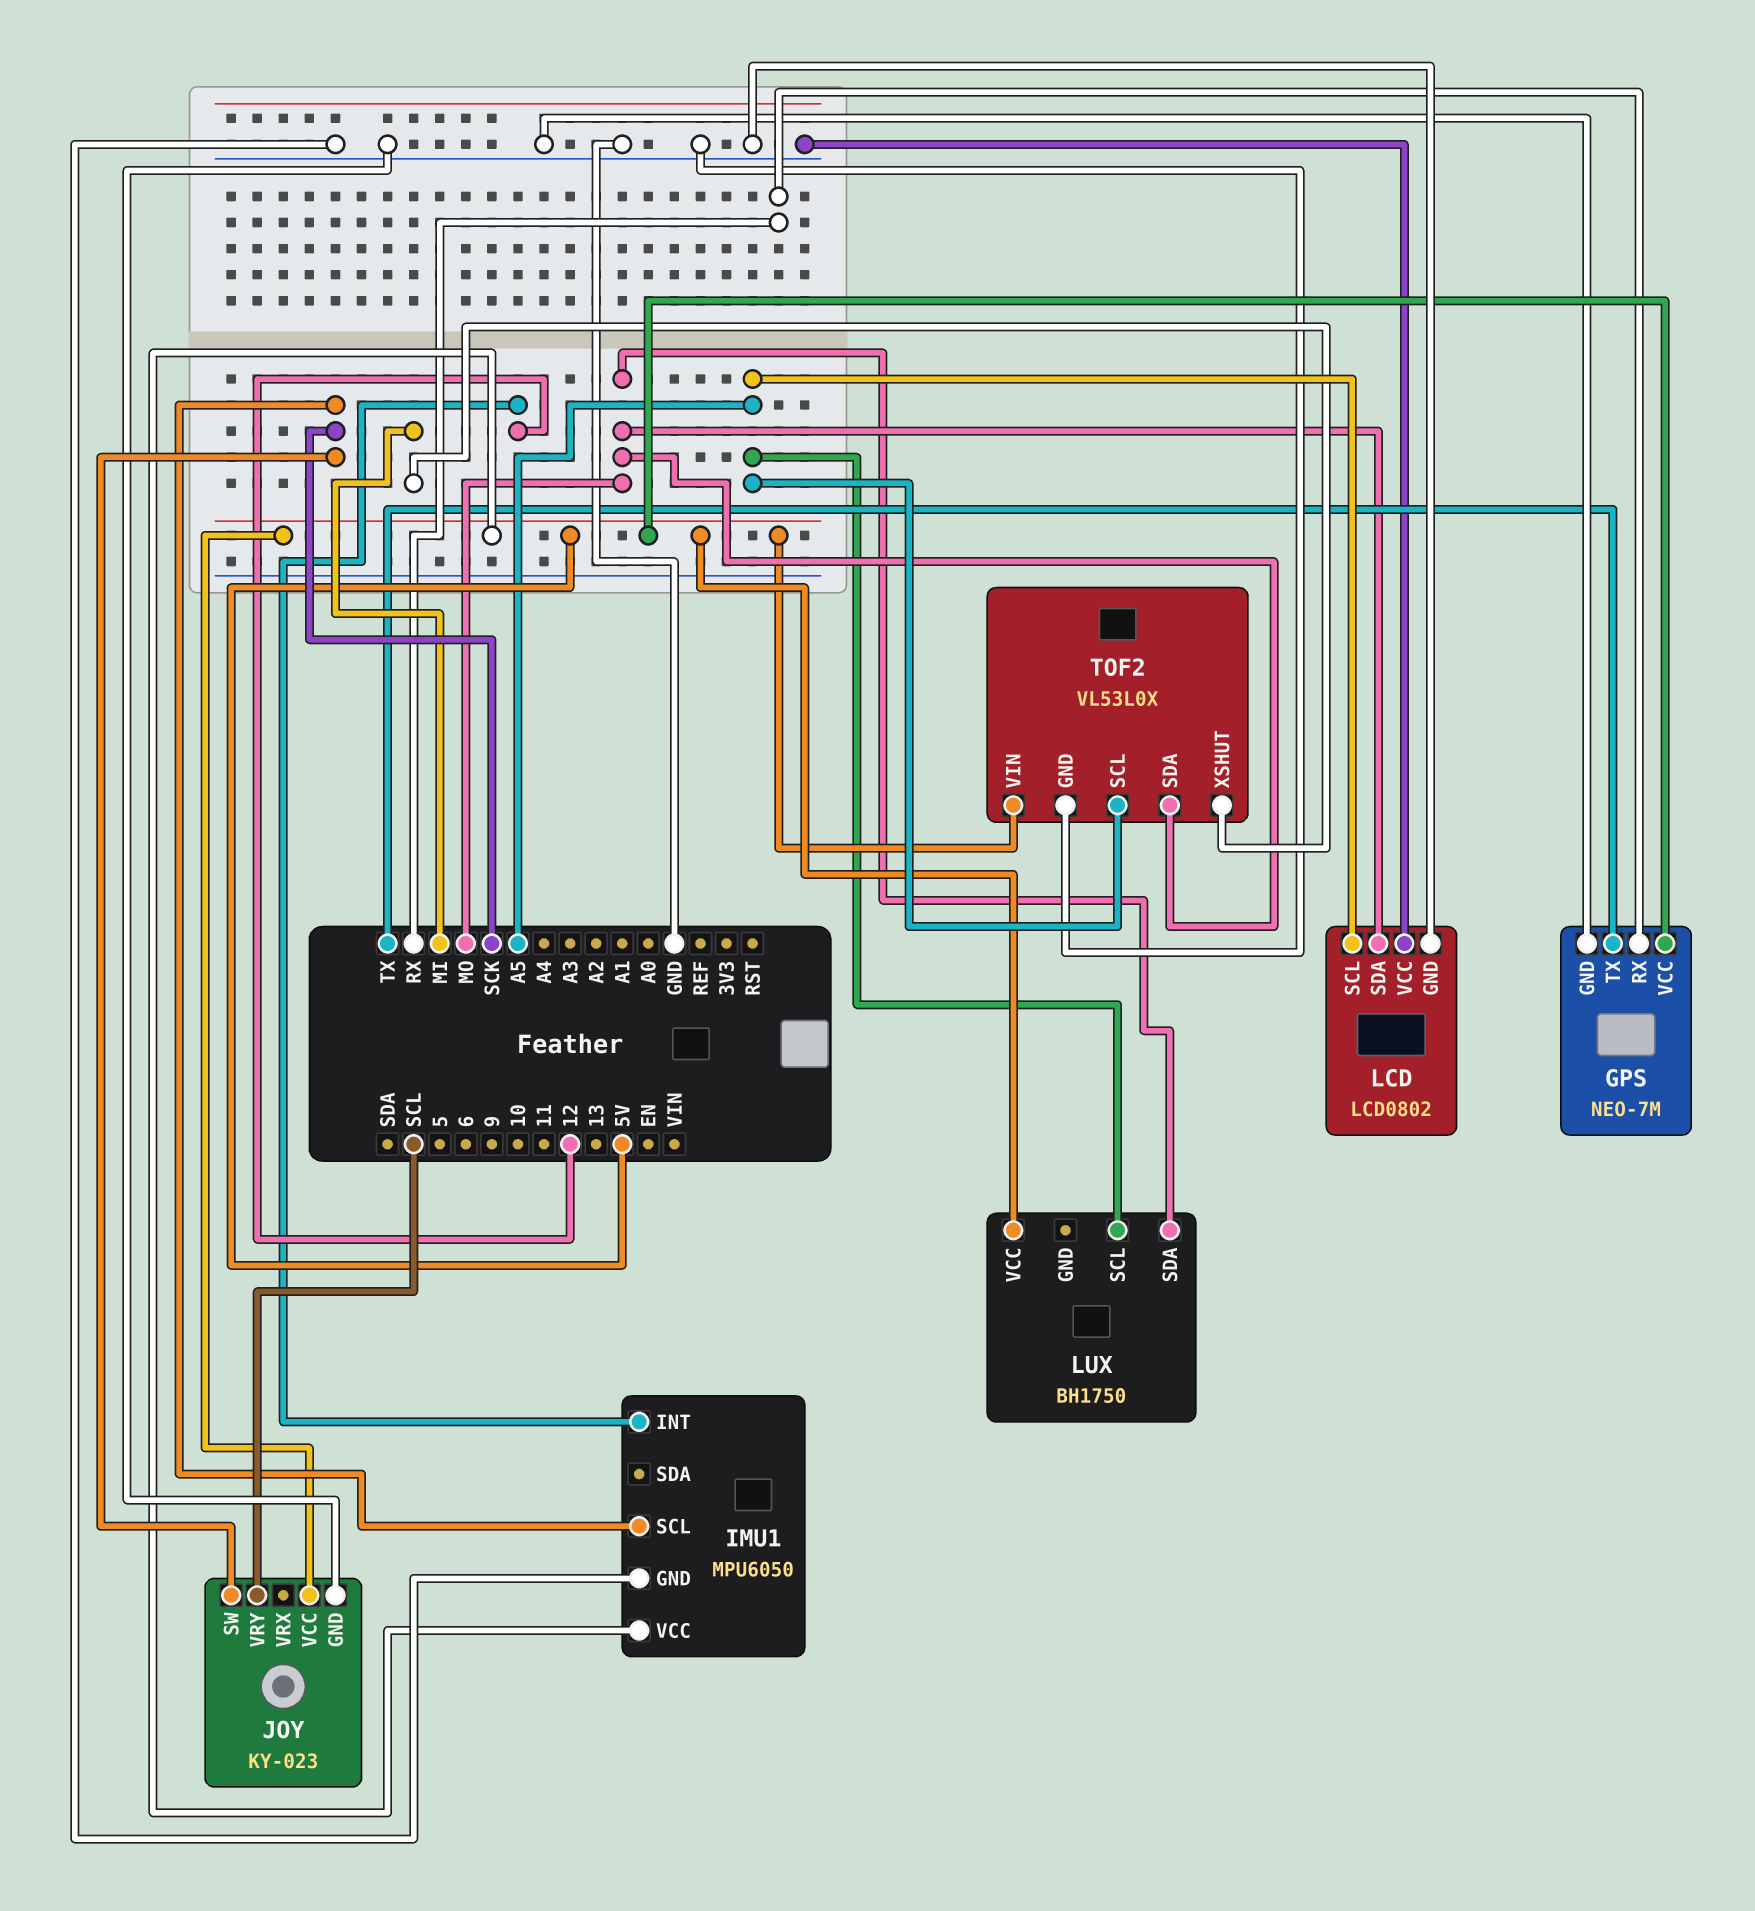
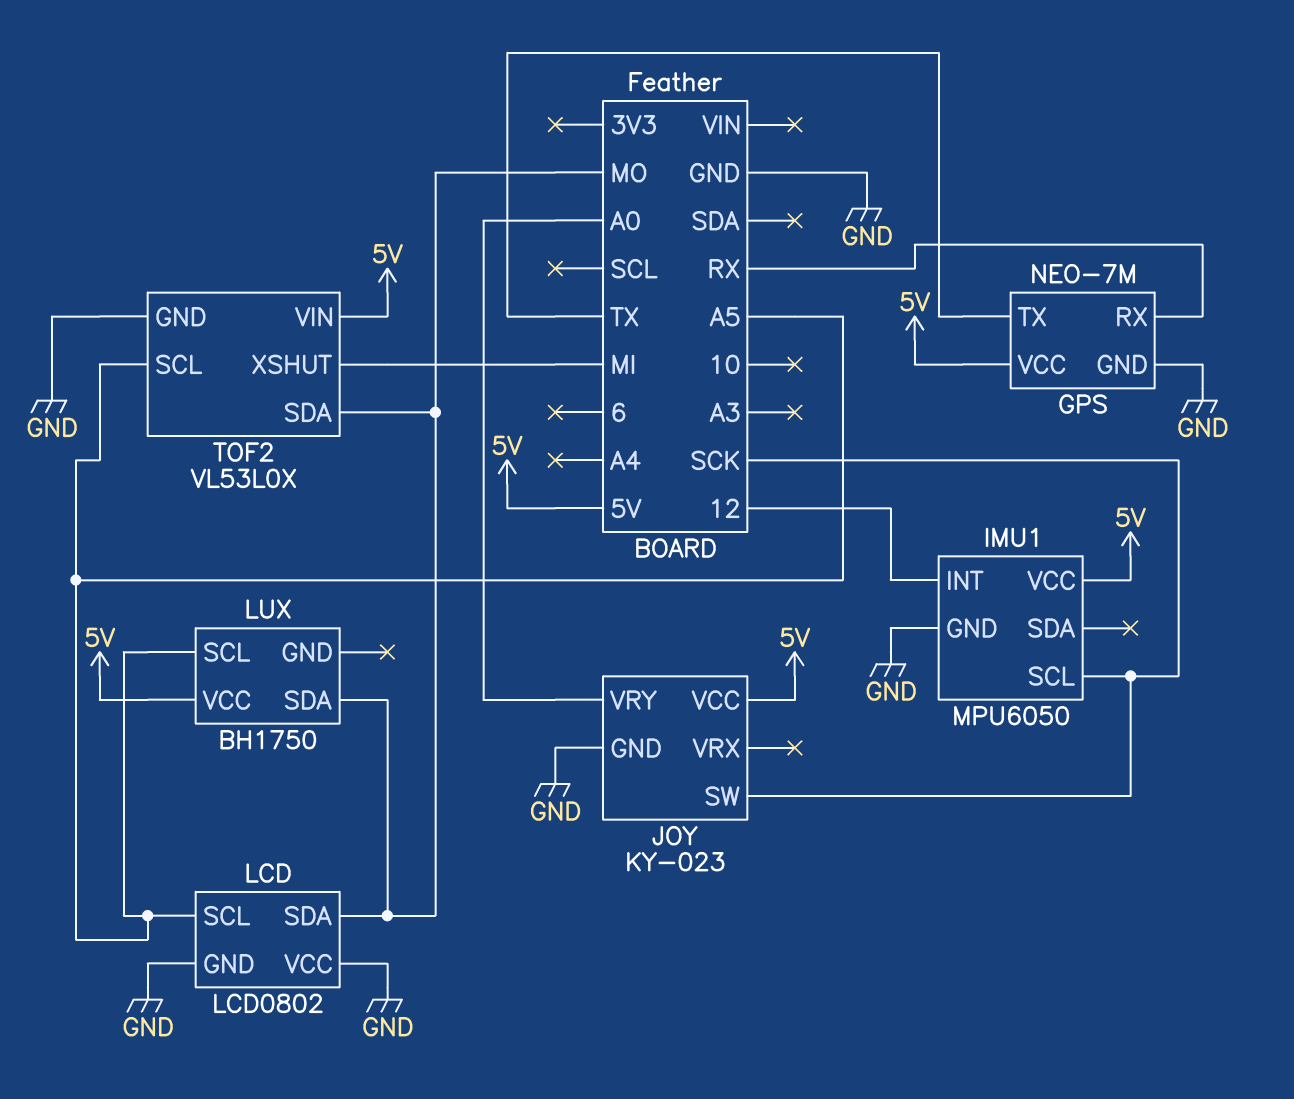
JOY pin VRY: SCL -> A0

